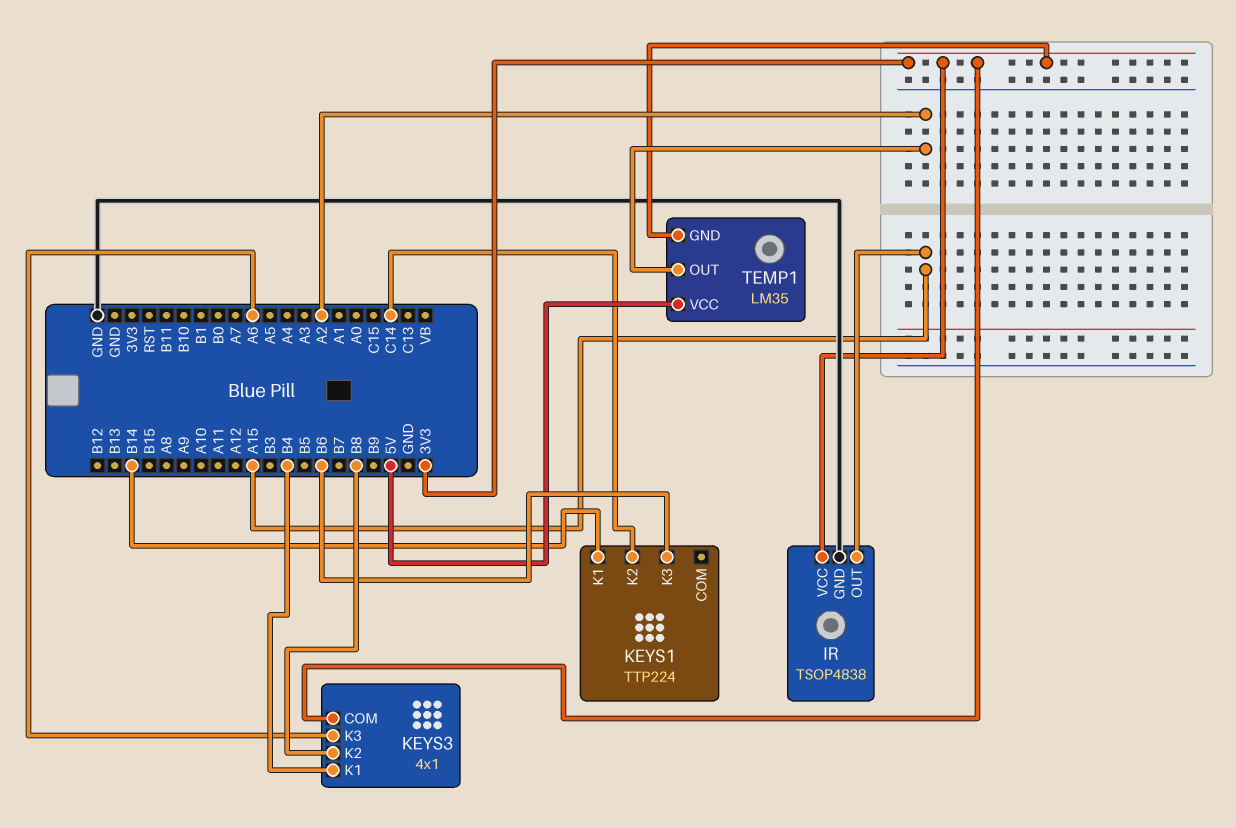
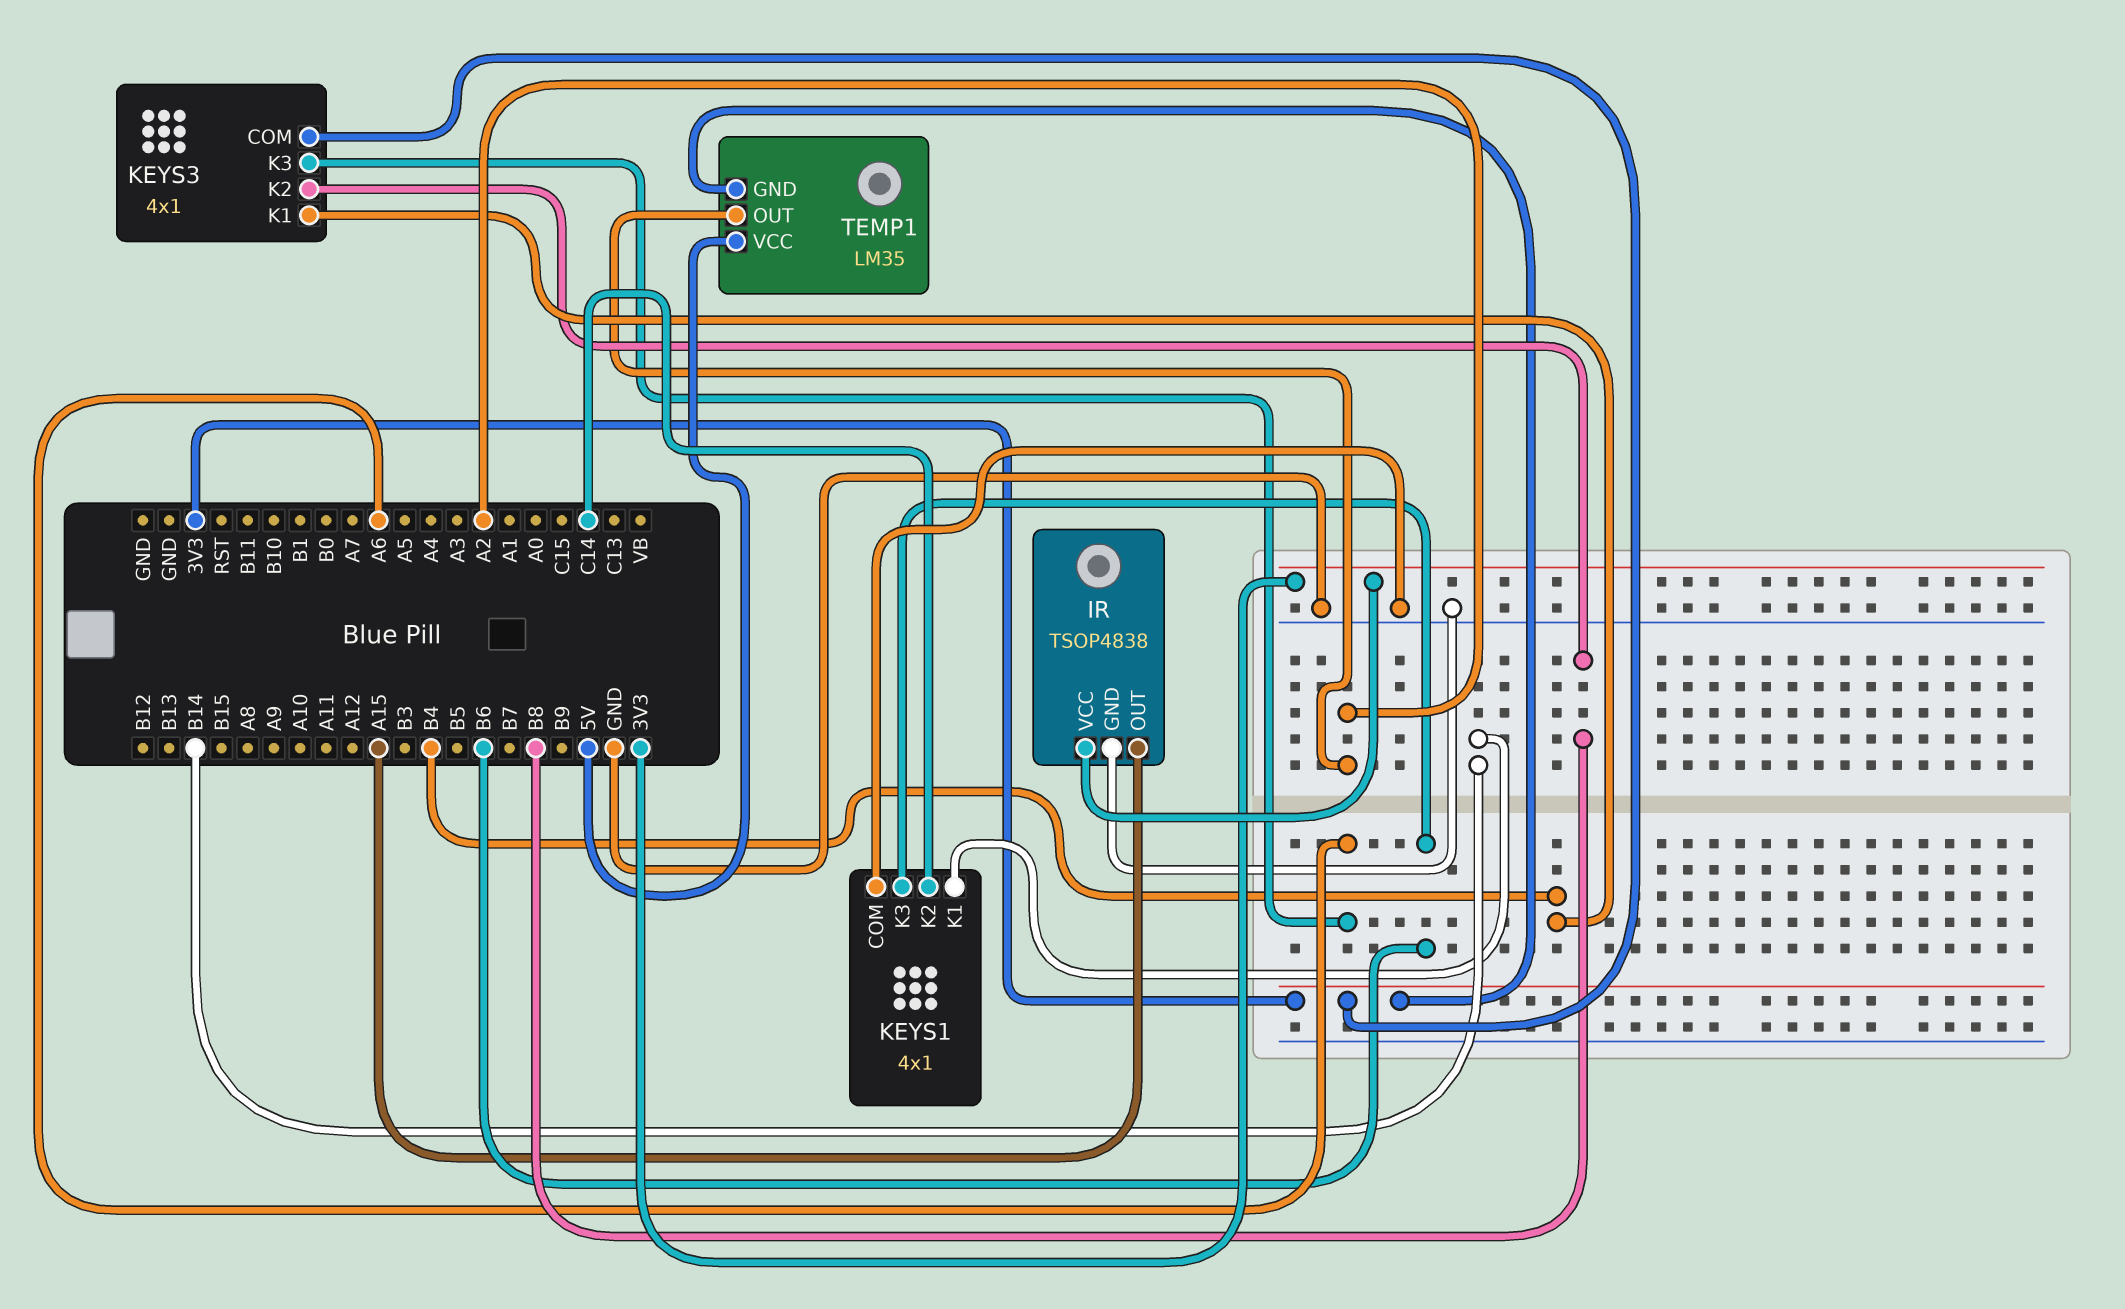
KEYS1: TTP224 -> 4x1
KEYS1 pin COM: none -> GND

